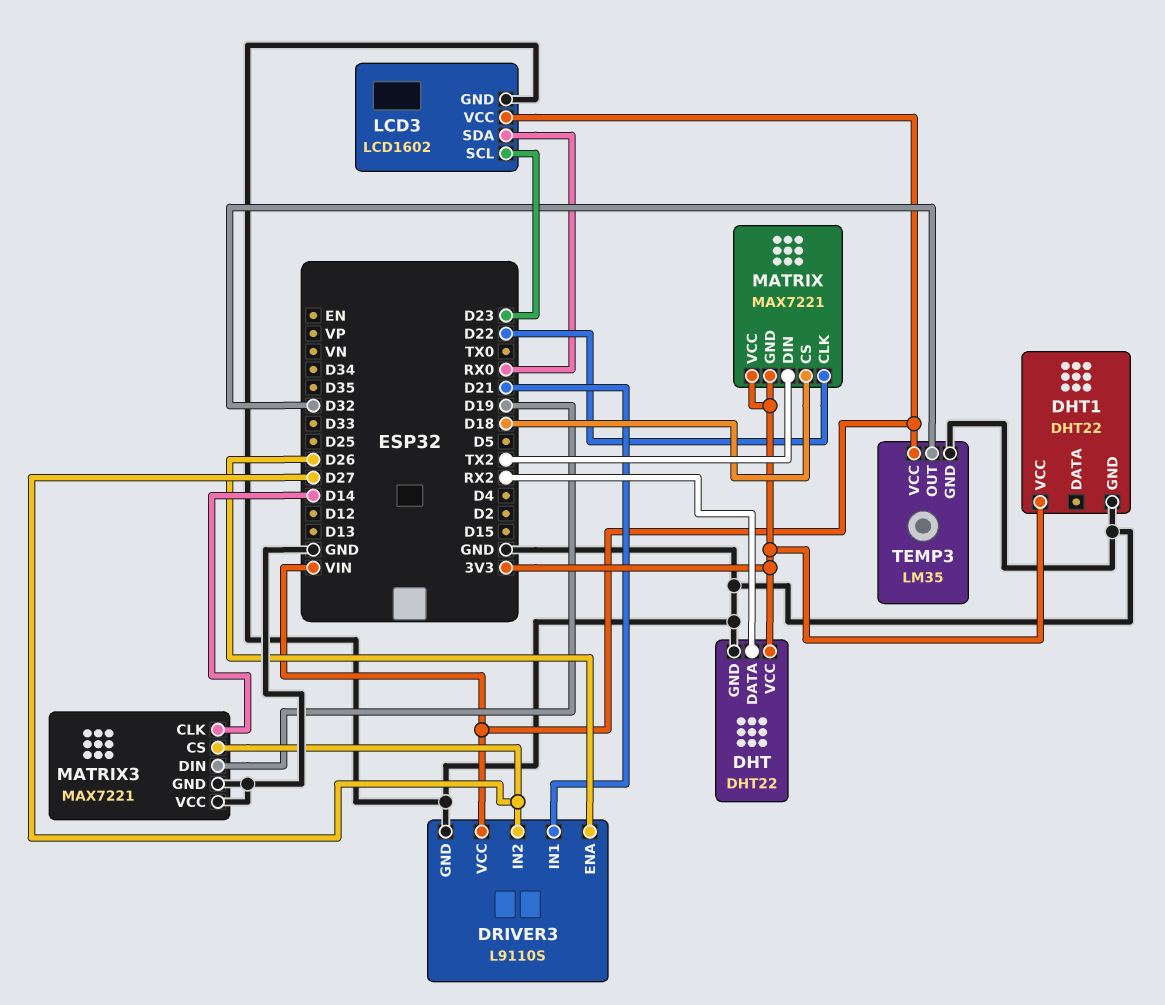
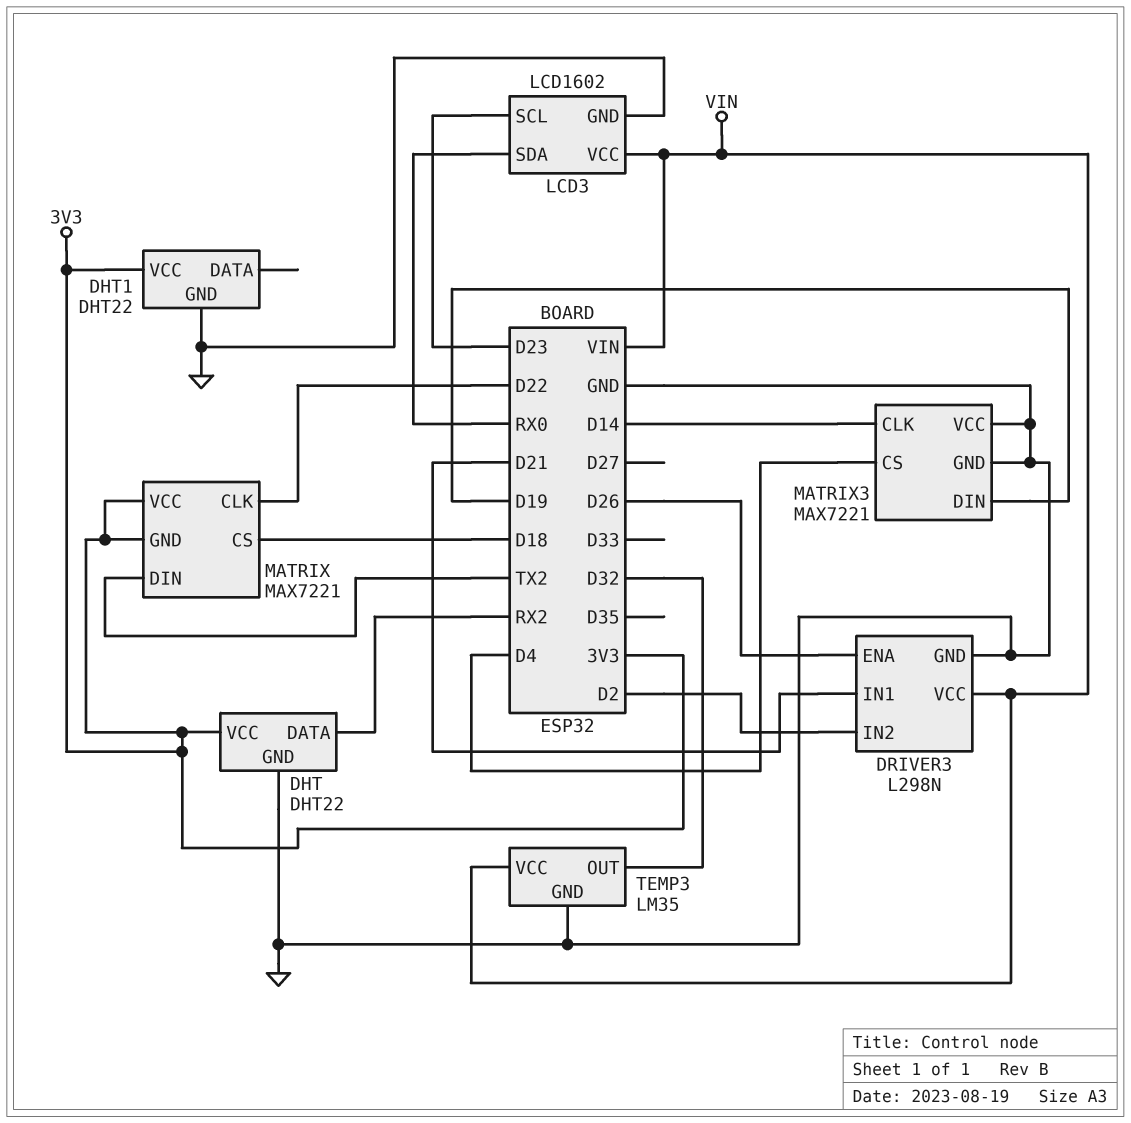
DRIVER3: L9110S -> L298N
DRIVER3 pin IN2: D27 -> D2
MATRIX3 pin CS: D27 -> D4

